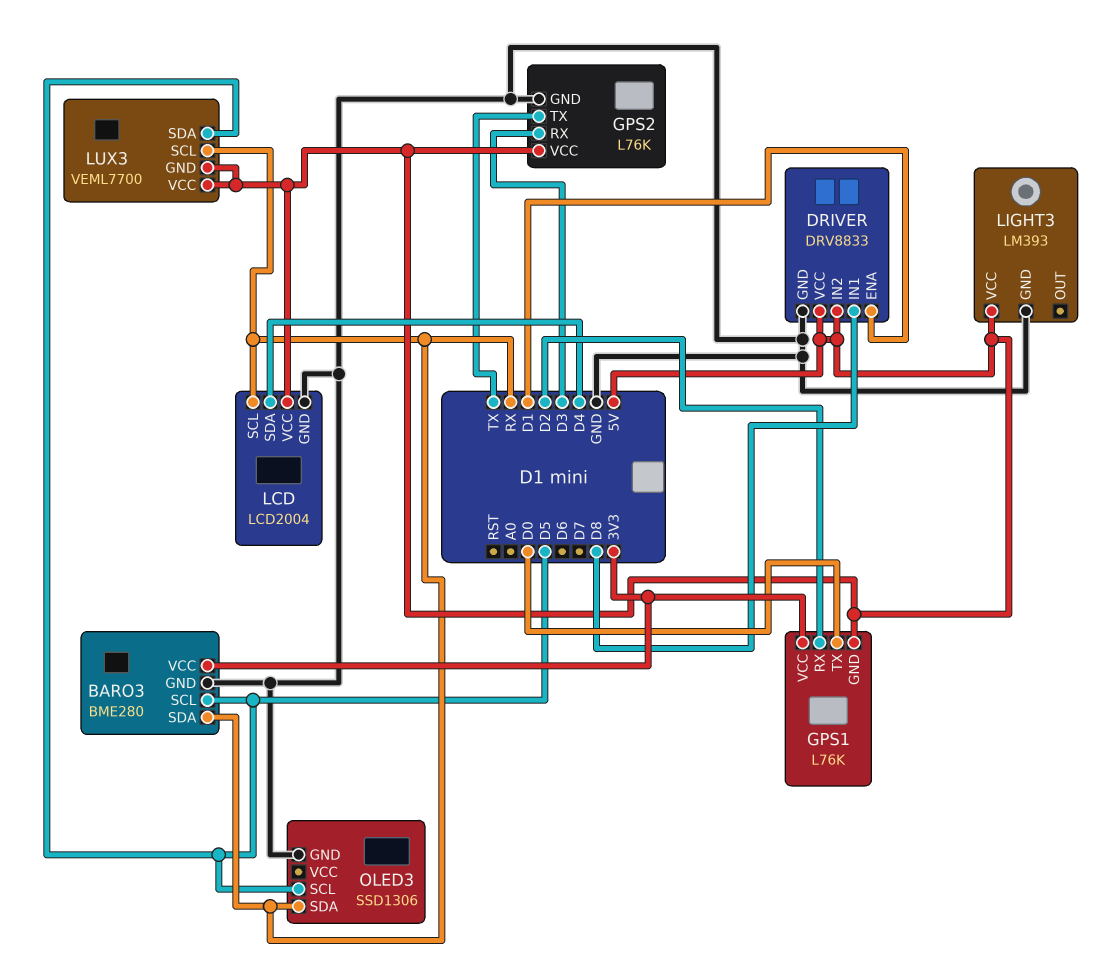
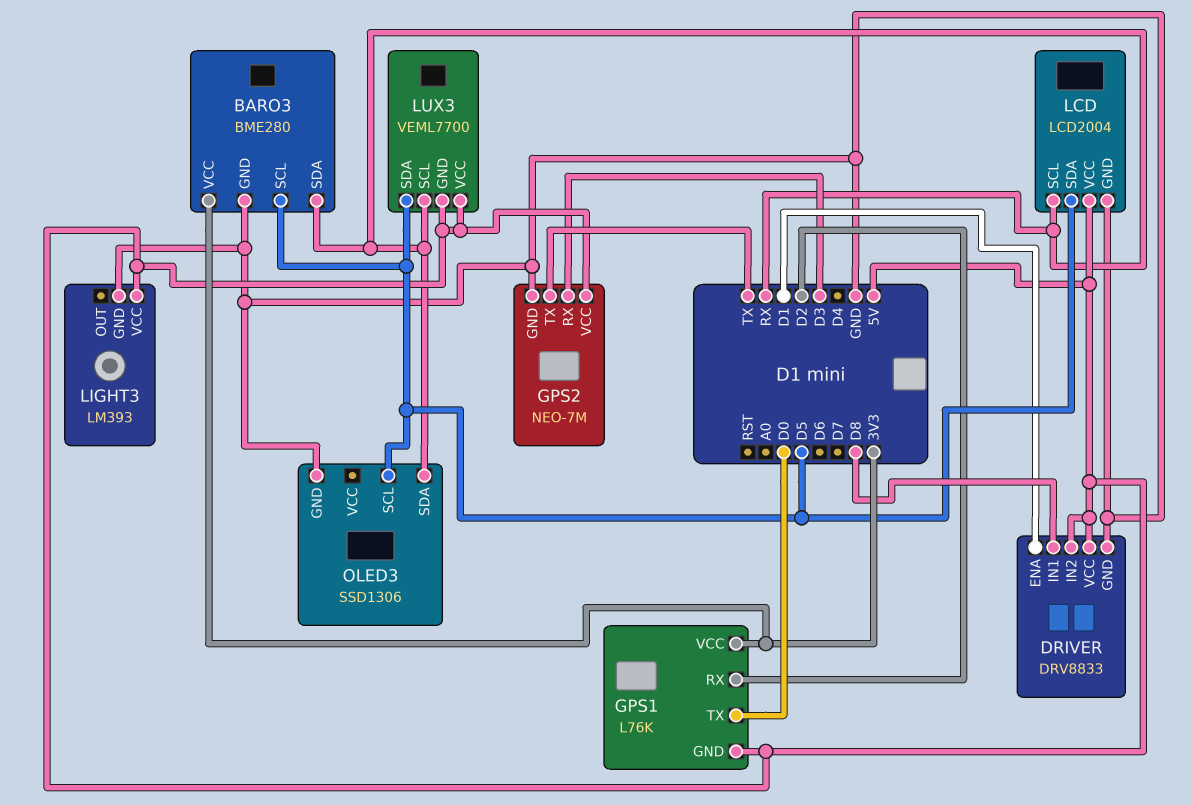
GPS2: L76K -> NEO-7M
LCD pin SDA: D4 -> D5

